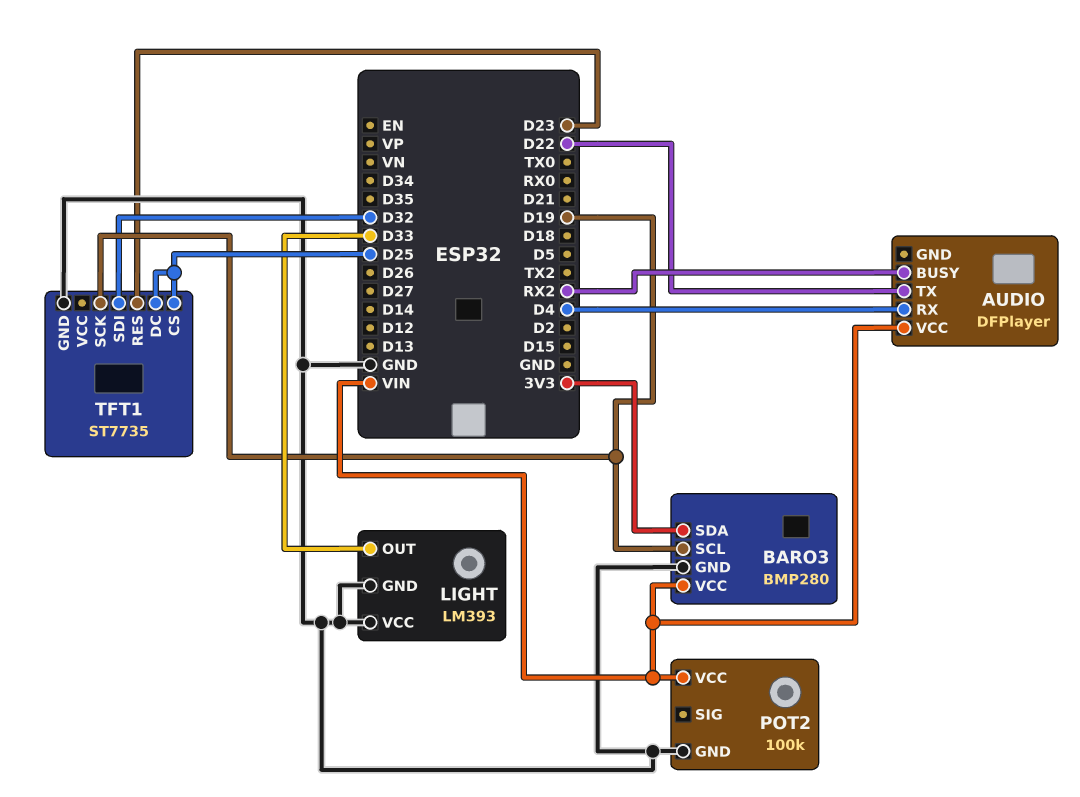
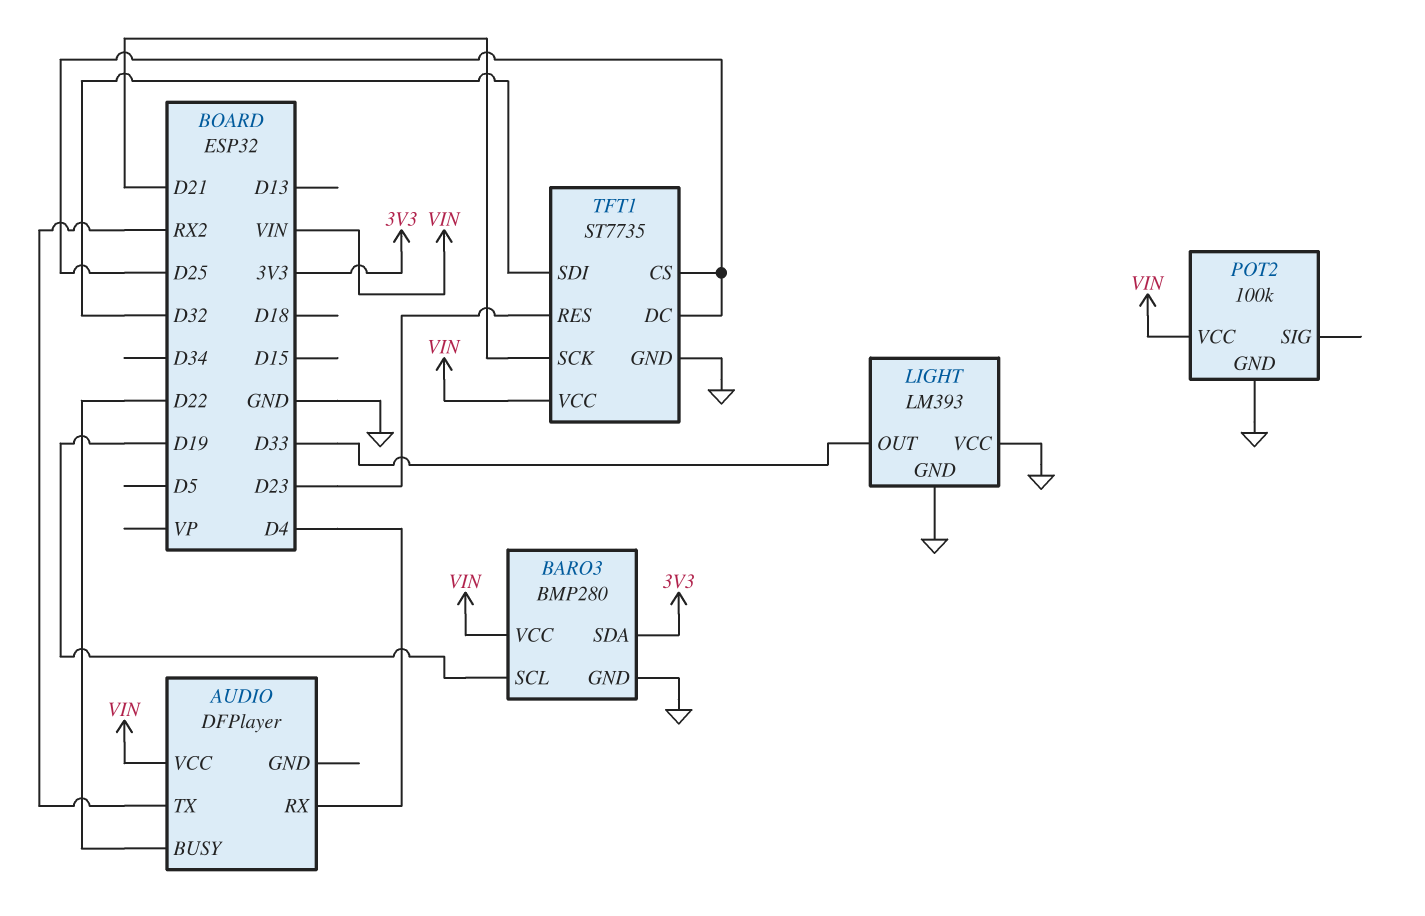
AUDIO pin BUSY: RX2 -> D22
AUDIO pin TX: D22 -> RX2
TFT1 pin SCK: D19 -> D21
TFT1 pin VCC: none -> VIN

